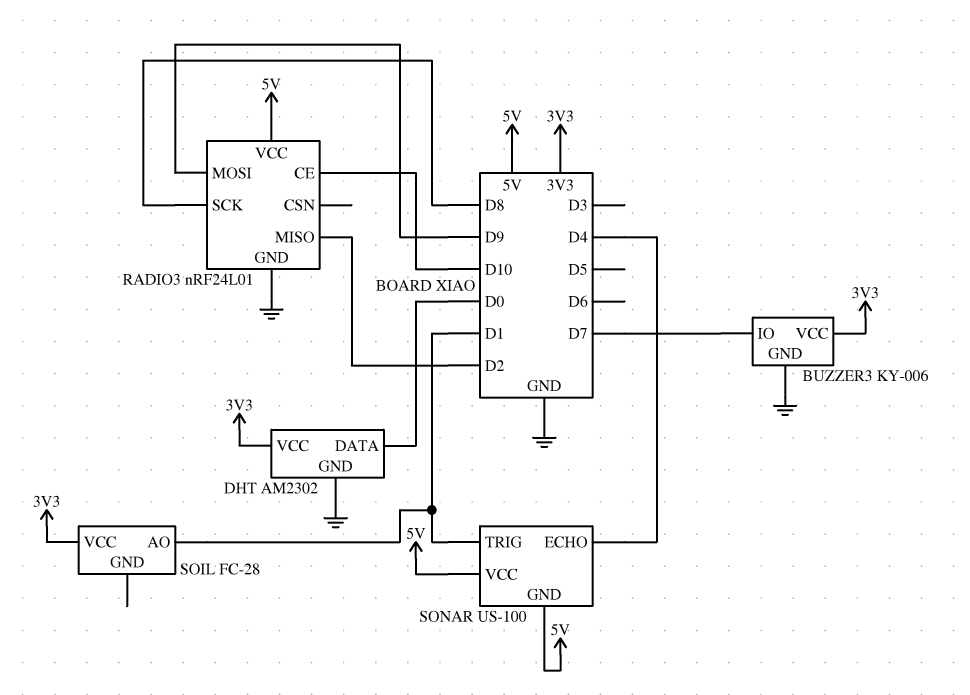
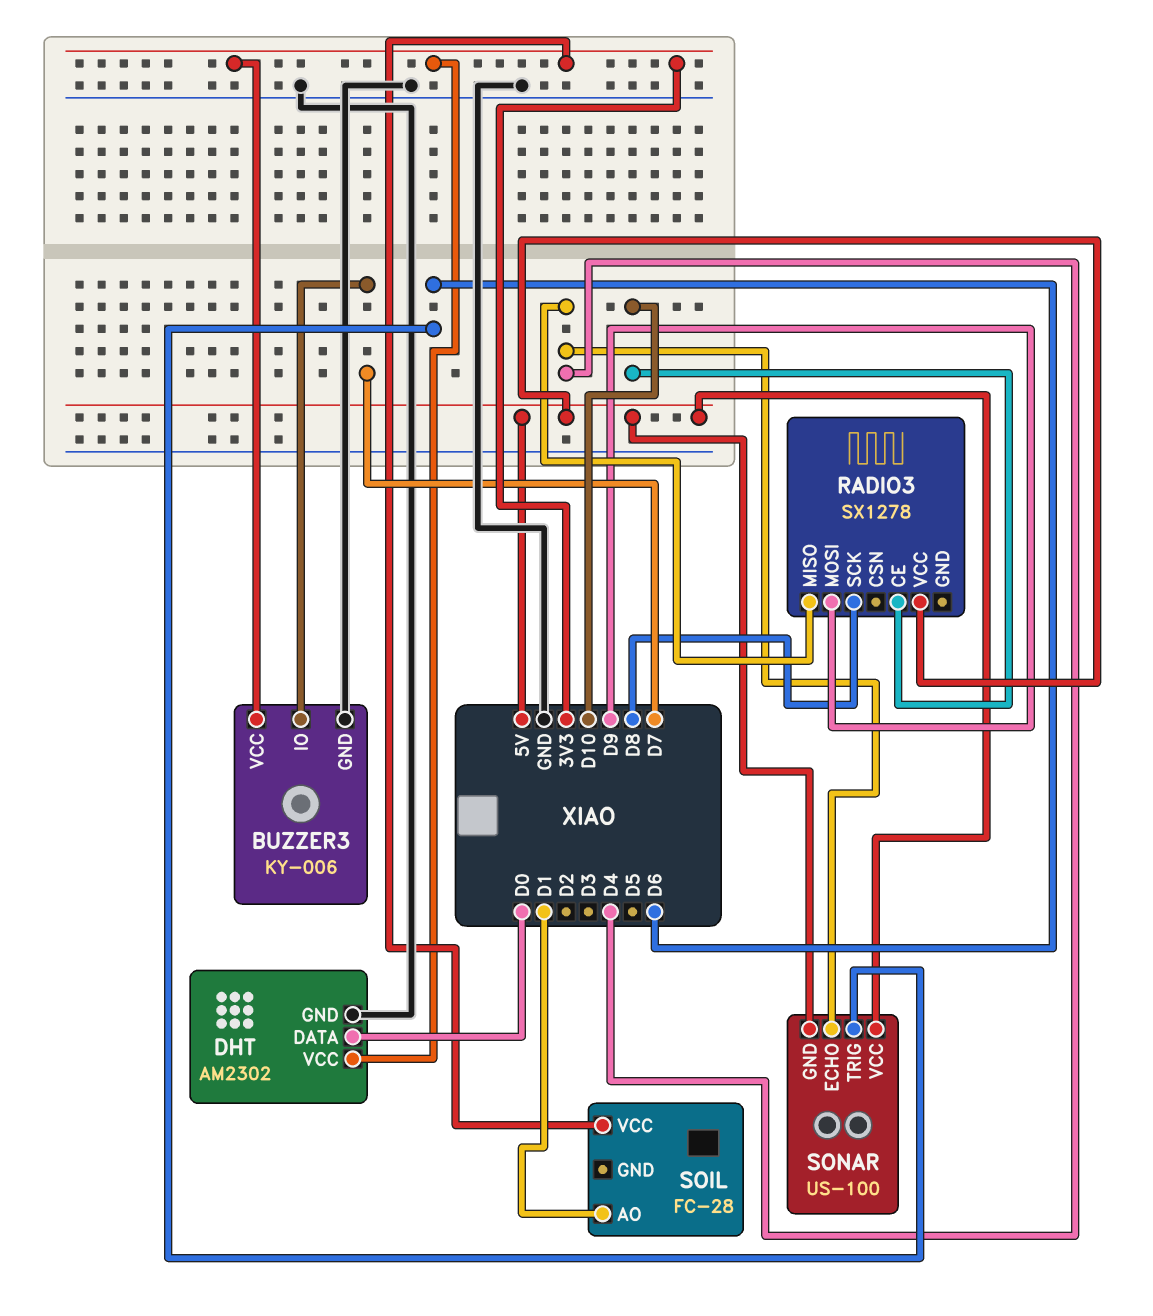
RADIO3: nRF24L01 -> SX1278
RADIO3 pin GND: GND -> none
RADIO3 pin MISO: D2 -> D4
SONAR pin TRIG: D1 -> D6

